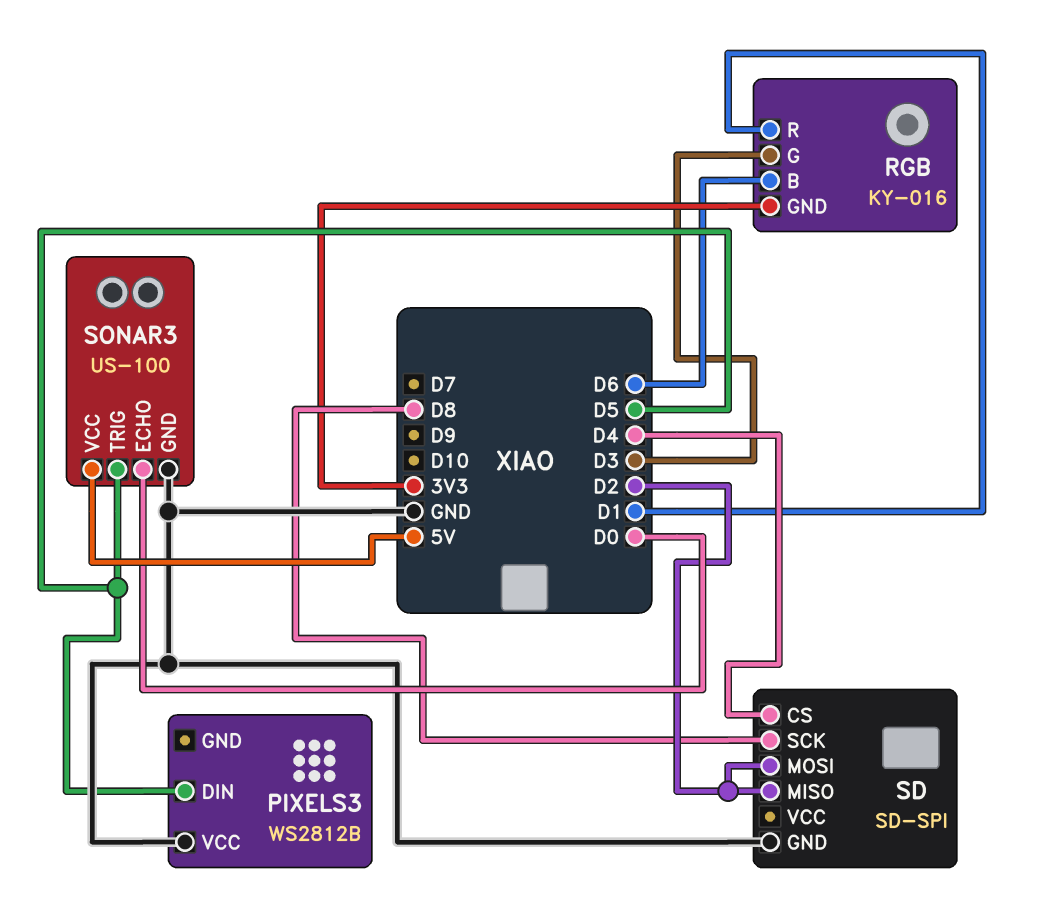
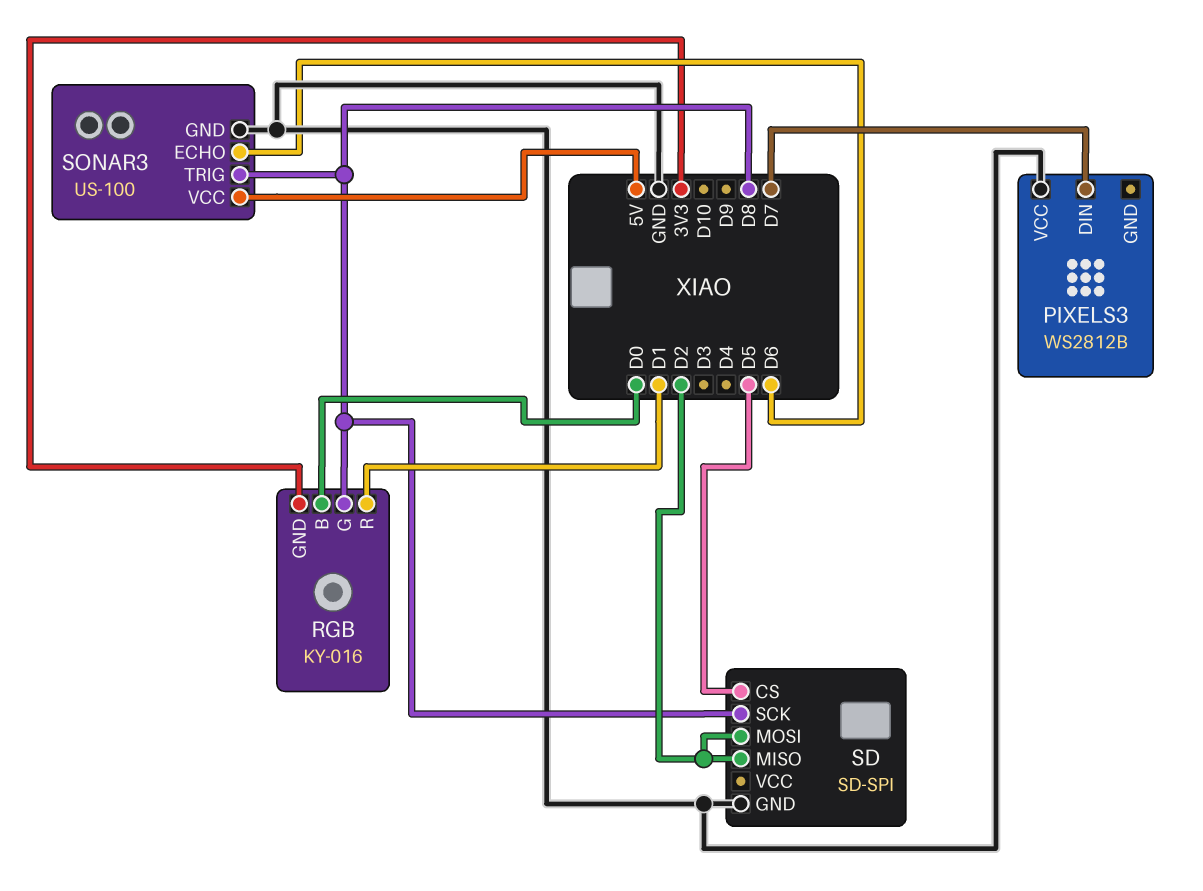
PIXELS3 pin DIN: D5 -> D7
RGB pin B: D6 -> D0
RGB pin G: D3 -> D8
SD pin CS: D4 -> D5
SONAR3 pin ECHO: D0 -> D6
SONAR3 pin TRIG: D5 -> D8

